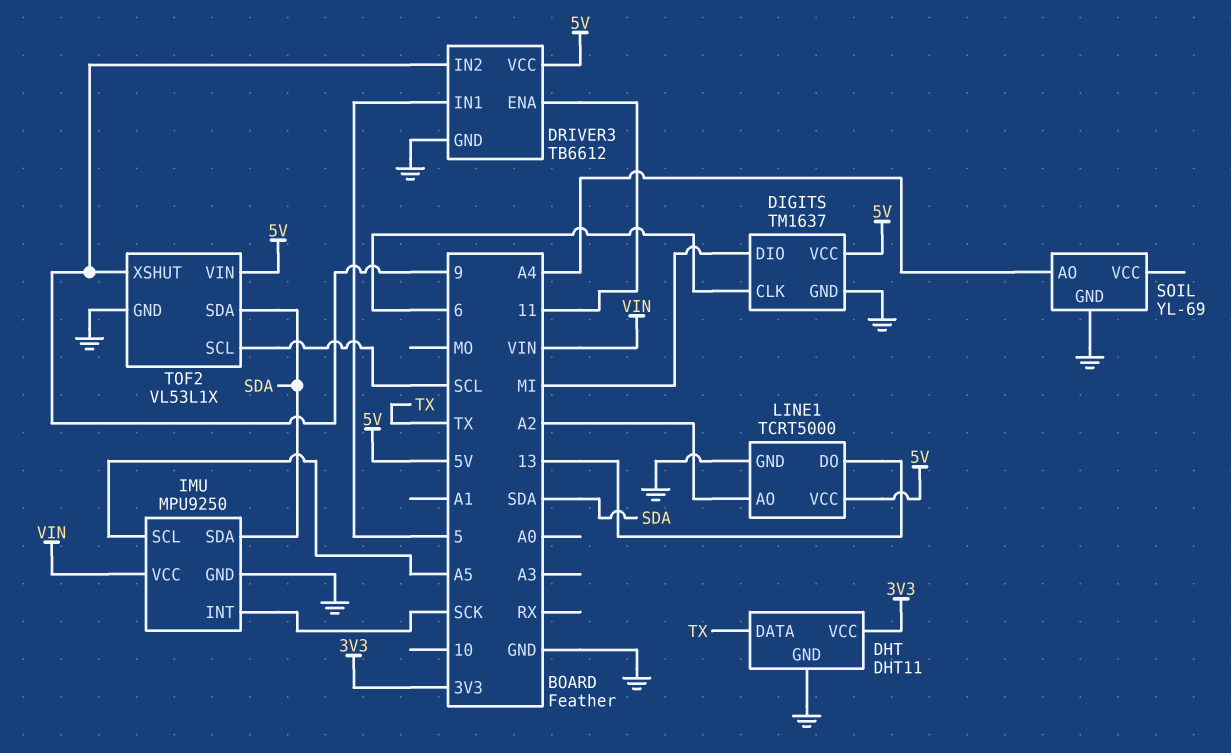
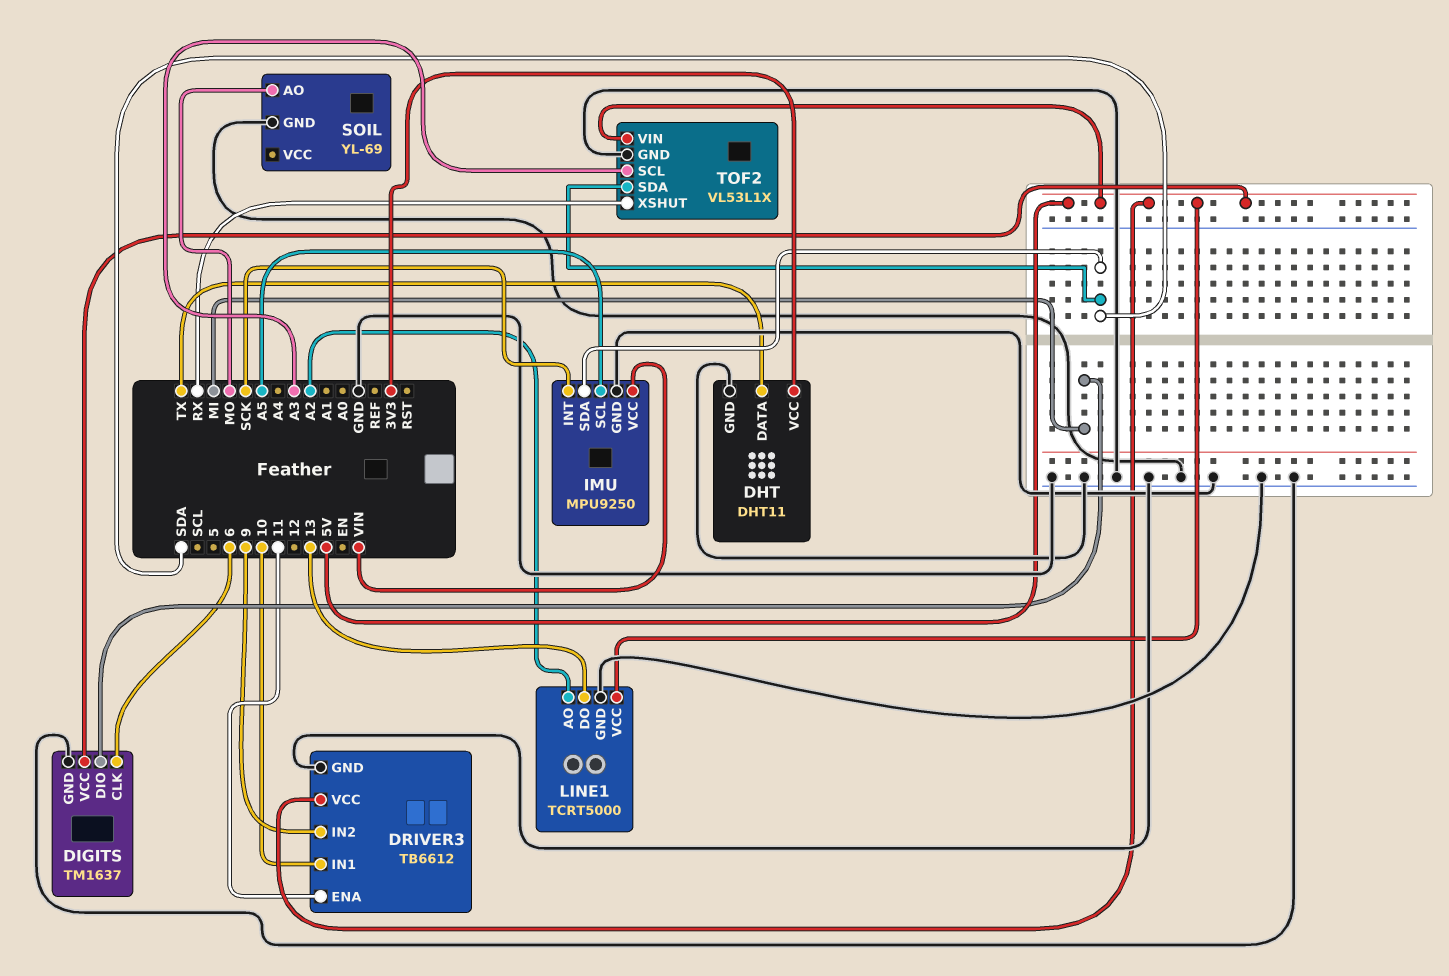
DRIVER3 pin IN1: 5 -> 10
SOIL pin AO: A4 -> MO
TOF2 pin SCL: SCL -> A3
TOF2 pin XSHUT: 9 -> RX

